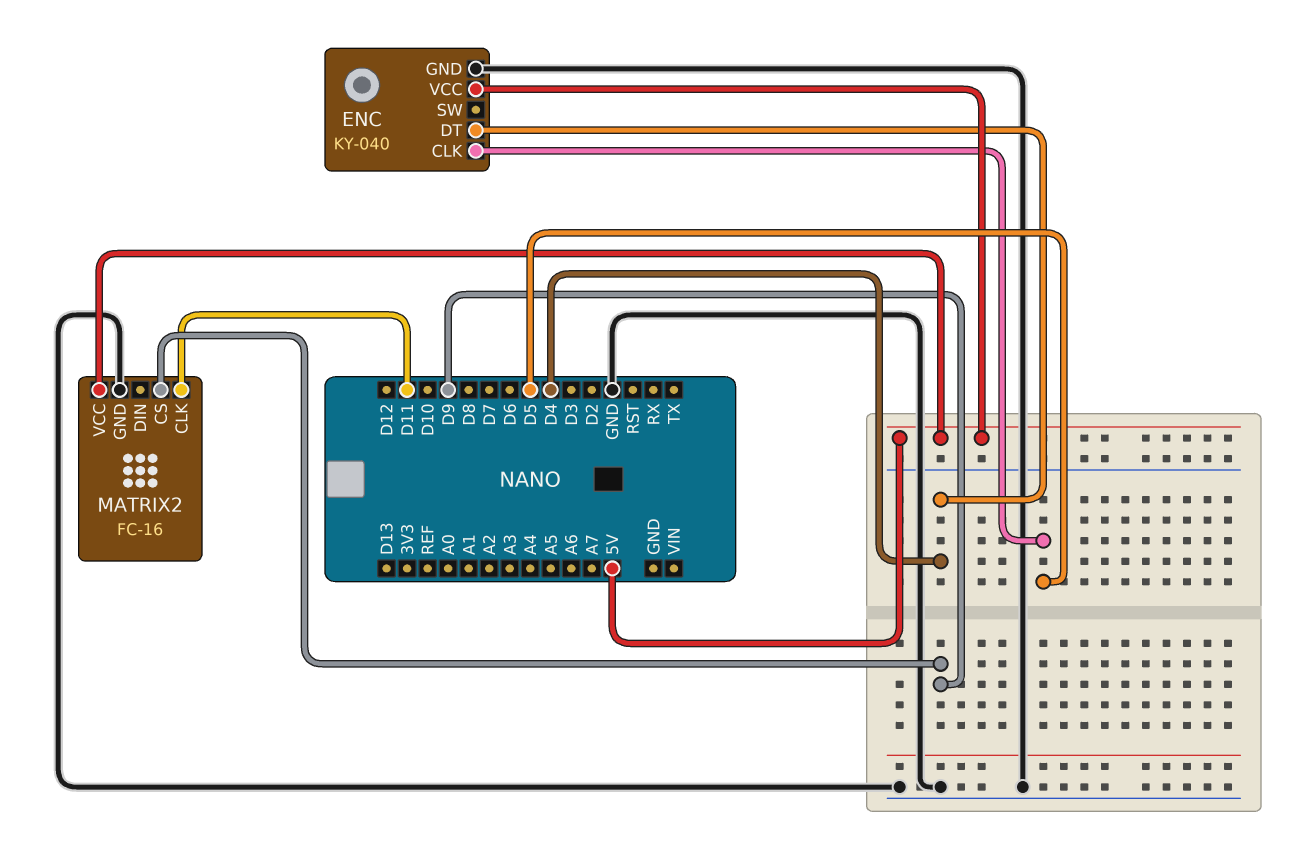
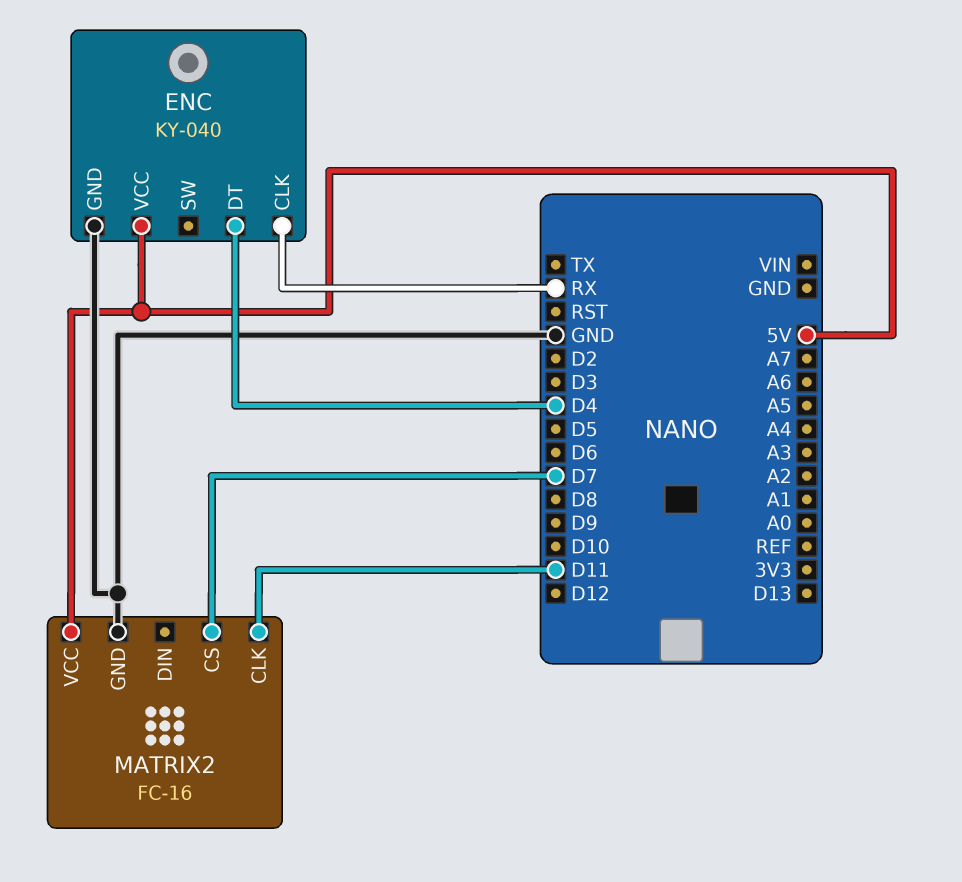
ENC pin CLK: D5 -> RX
MATRIX2 pin CS: D9 -> D7

